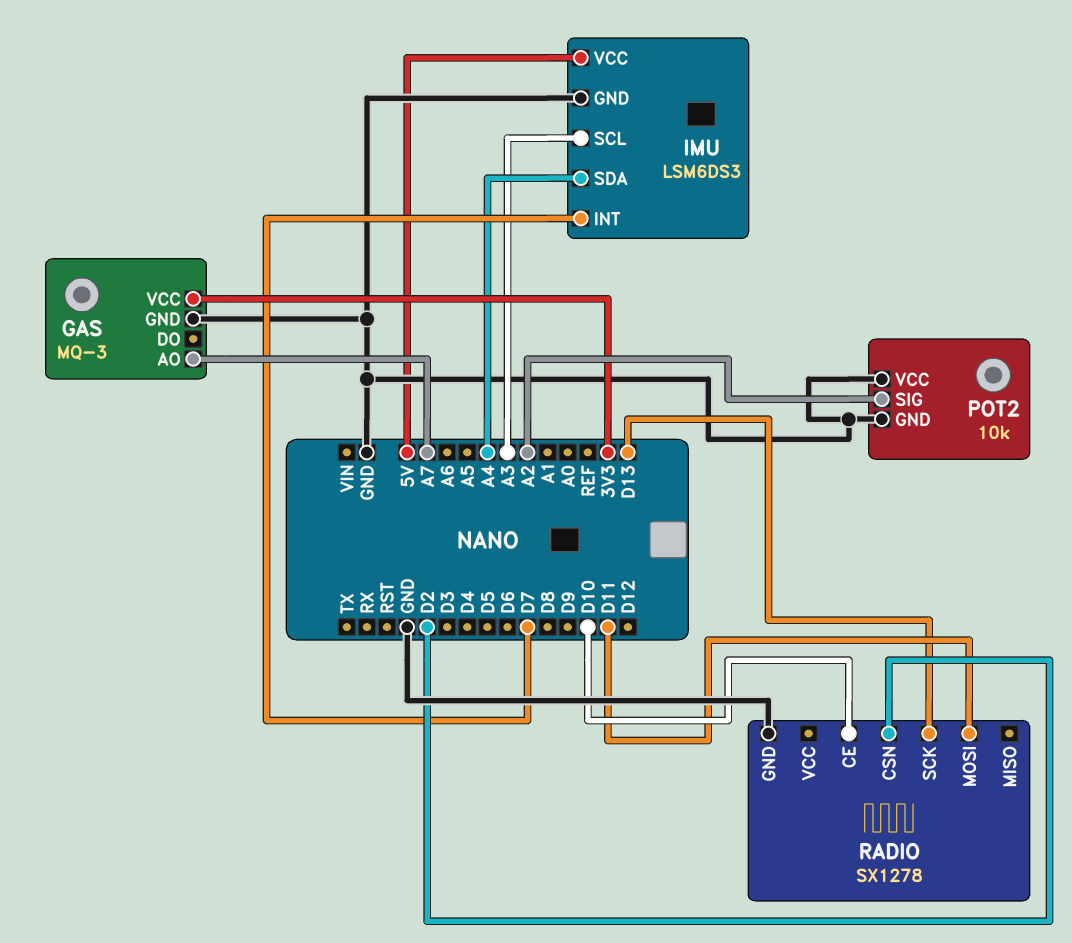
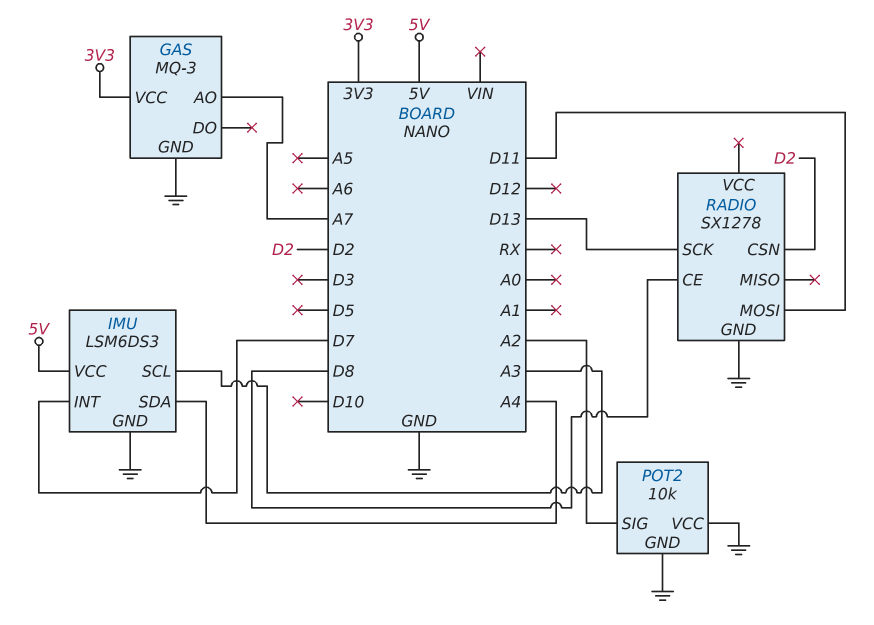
RADIO pin CE: D10 -> D8

